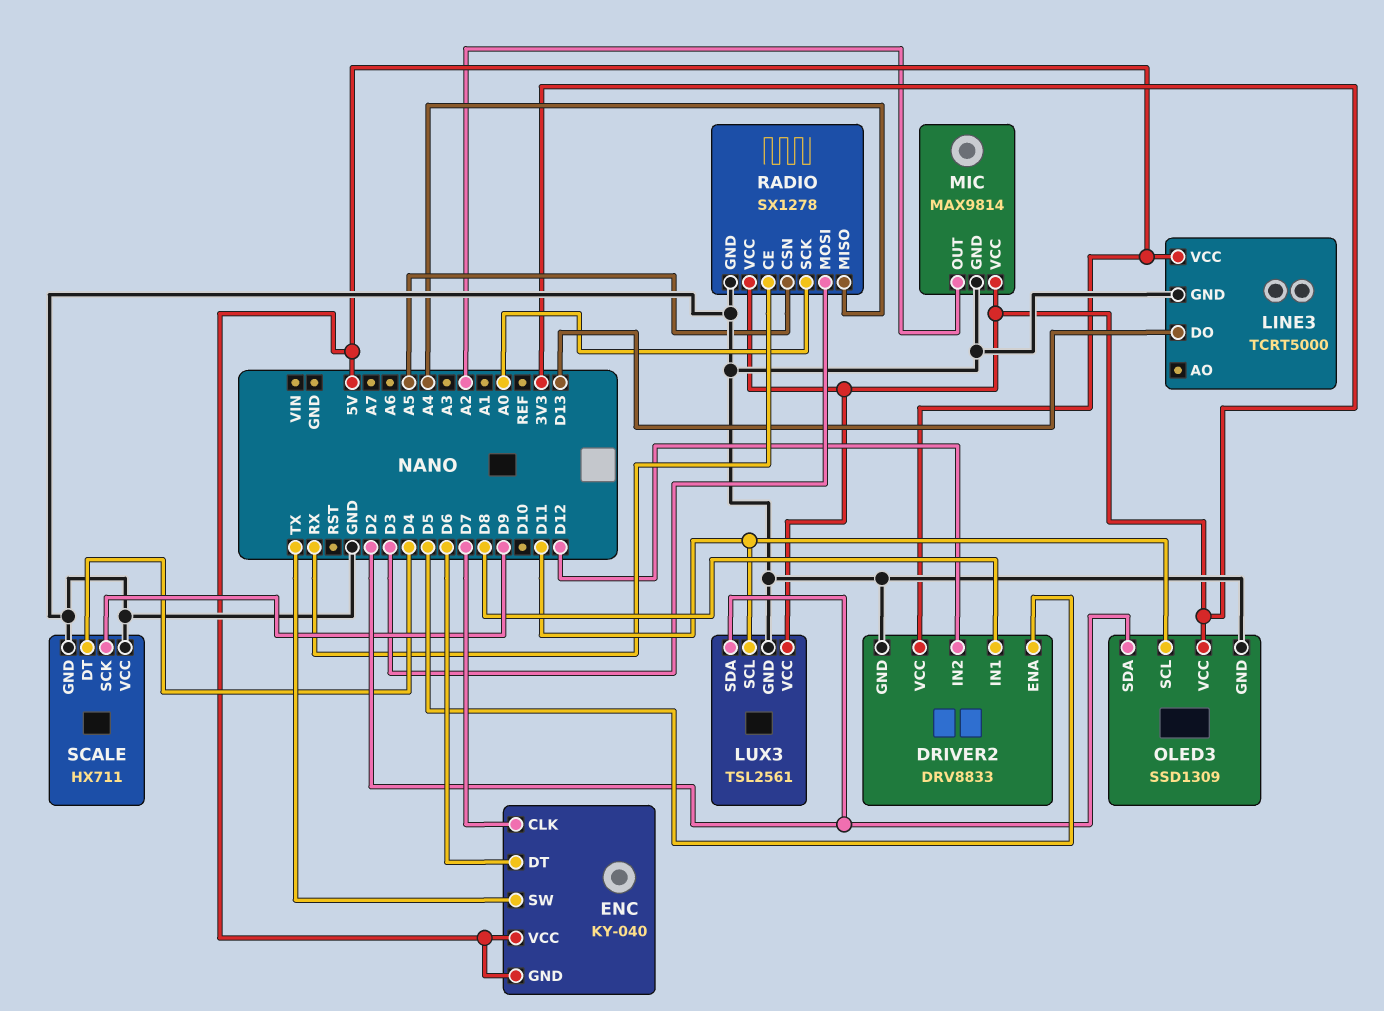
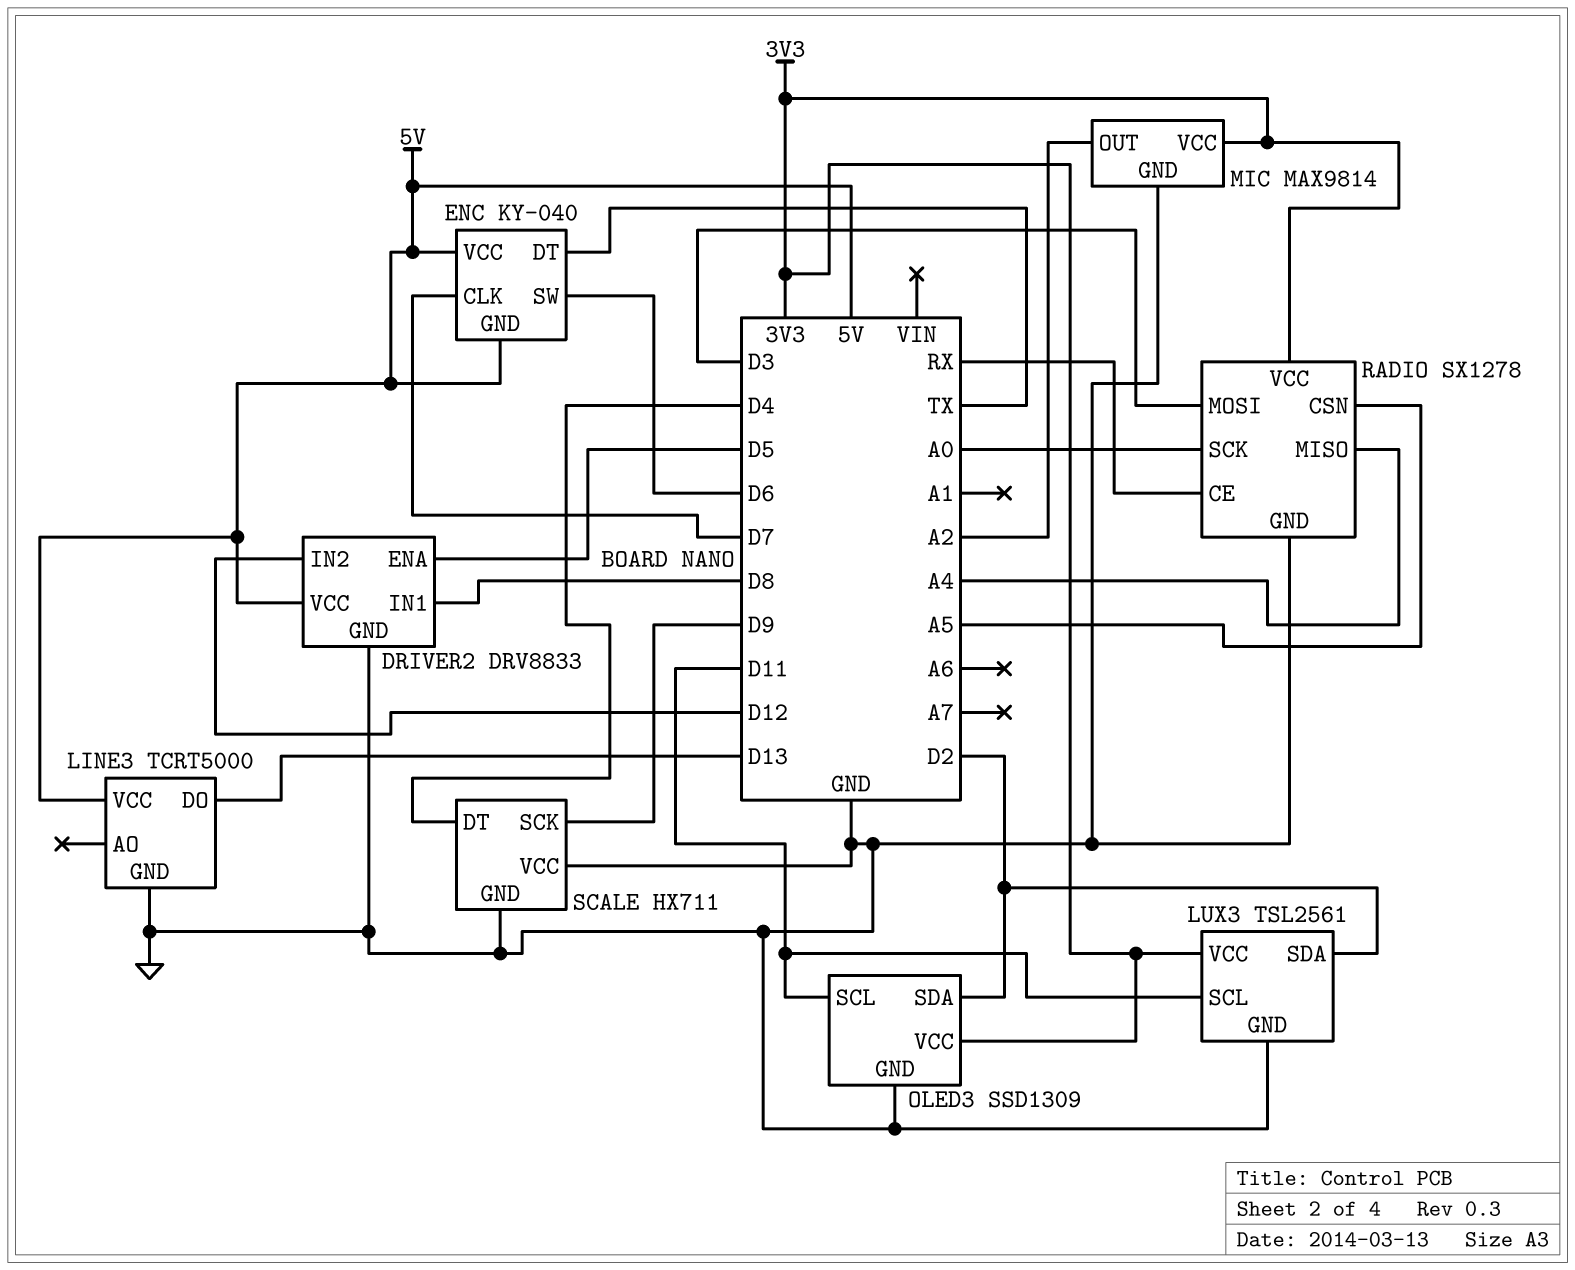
ENC pin DT: D6 -> TX
ENC pin SW: TX -> D6

